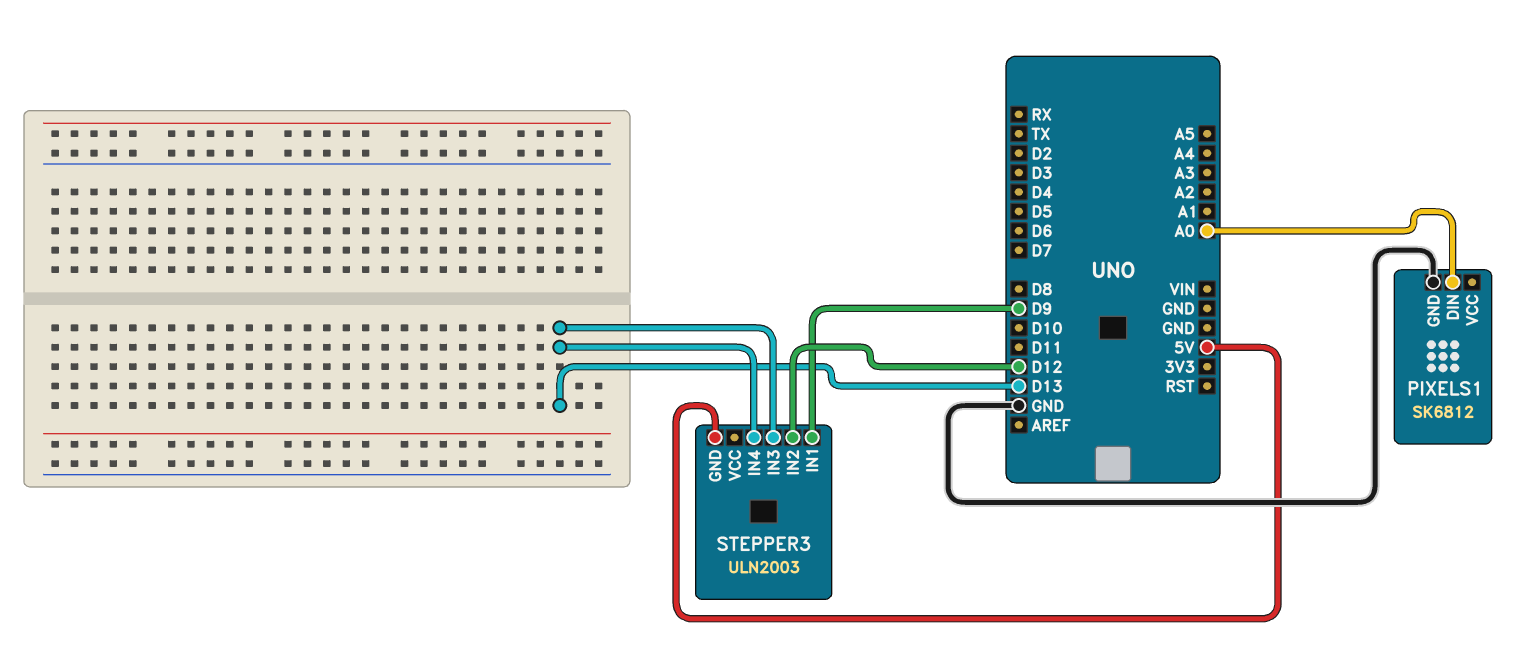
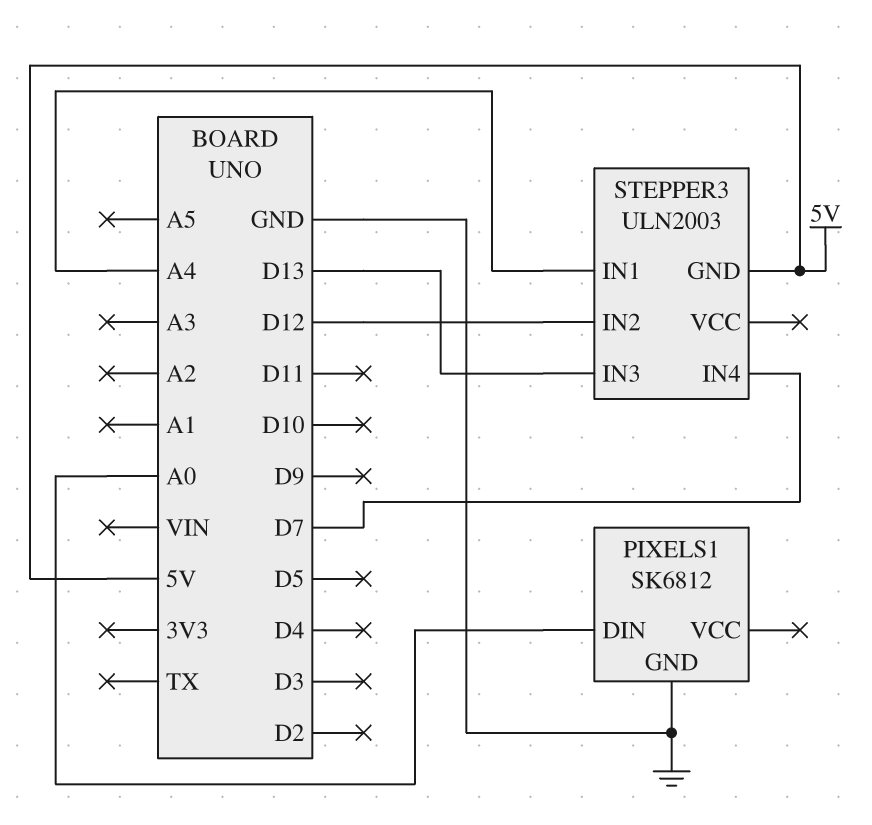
STEPPER3 pin IN1: D9 -> A4
STEPPER3 pin IN4: D13 -> D7

